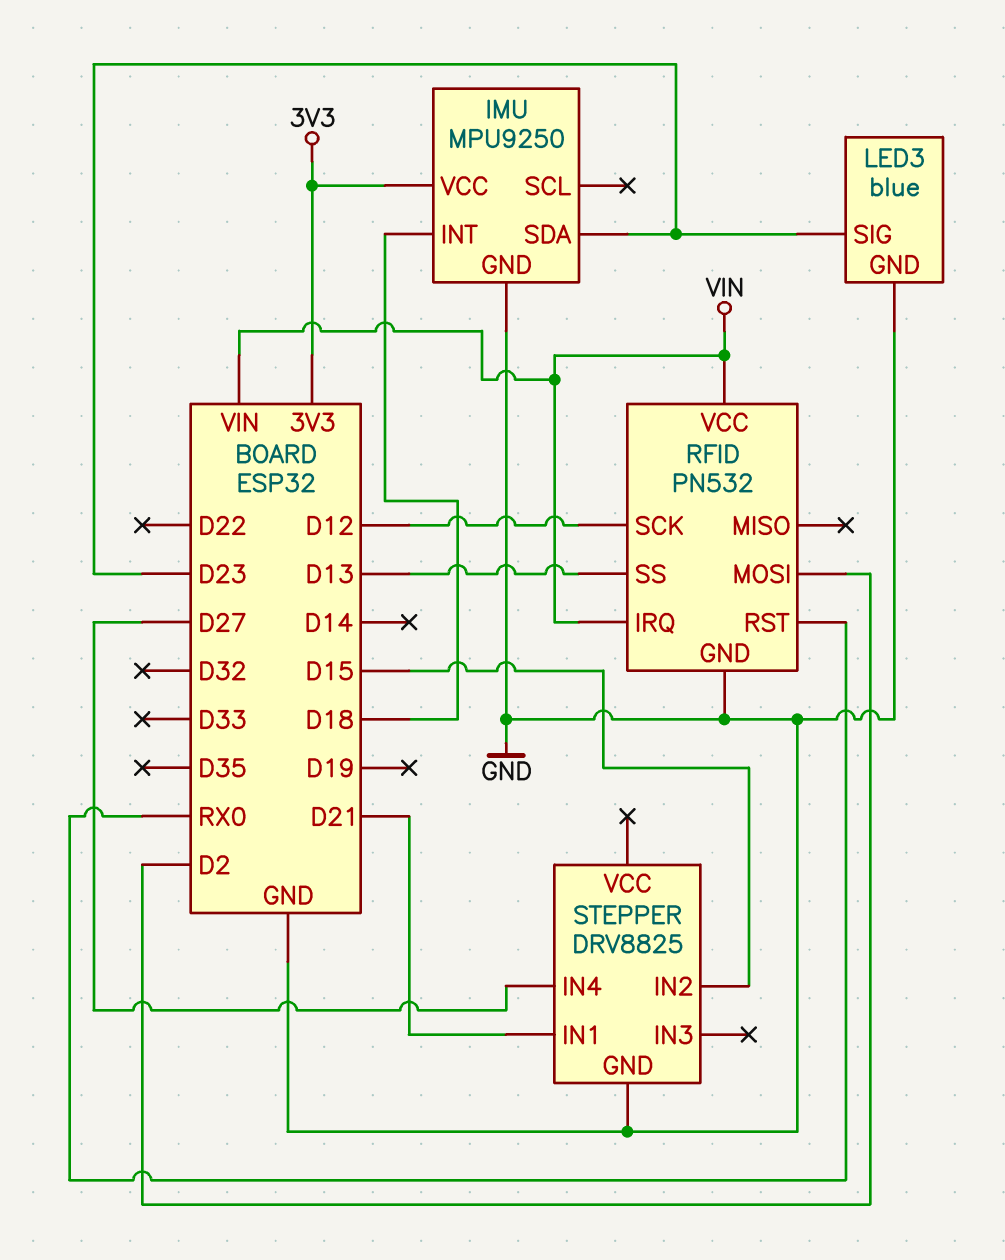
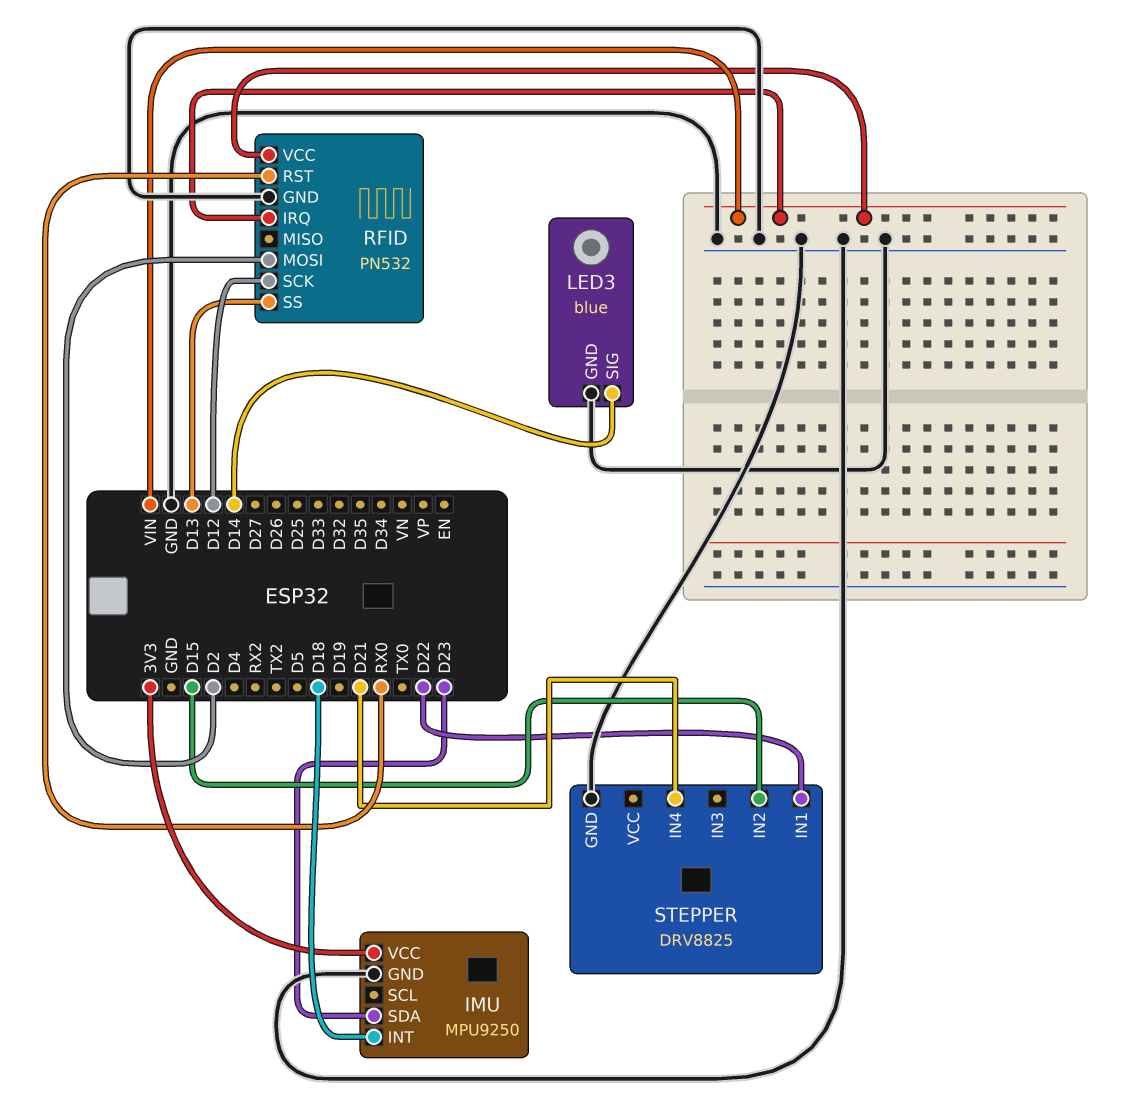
LED3 pin SIG: D23 -> D14
STEPPER pin IN1: D21 -> D22
STEPPER pin IN4: D27 -> D21

